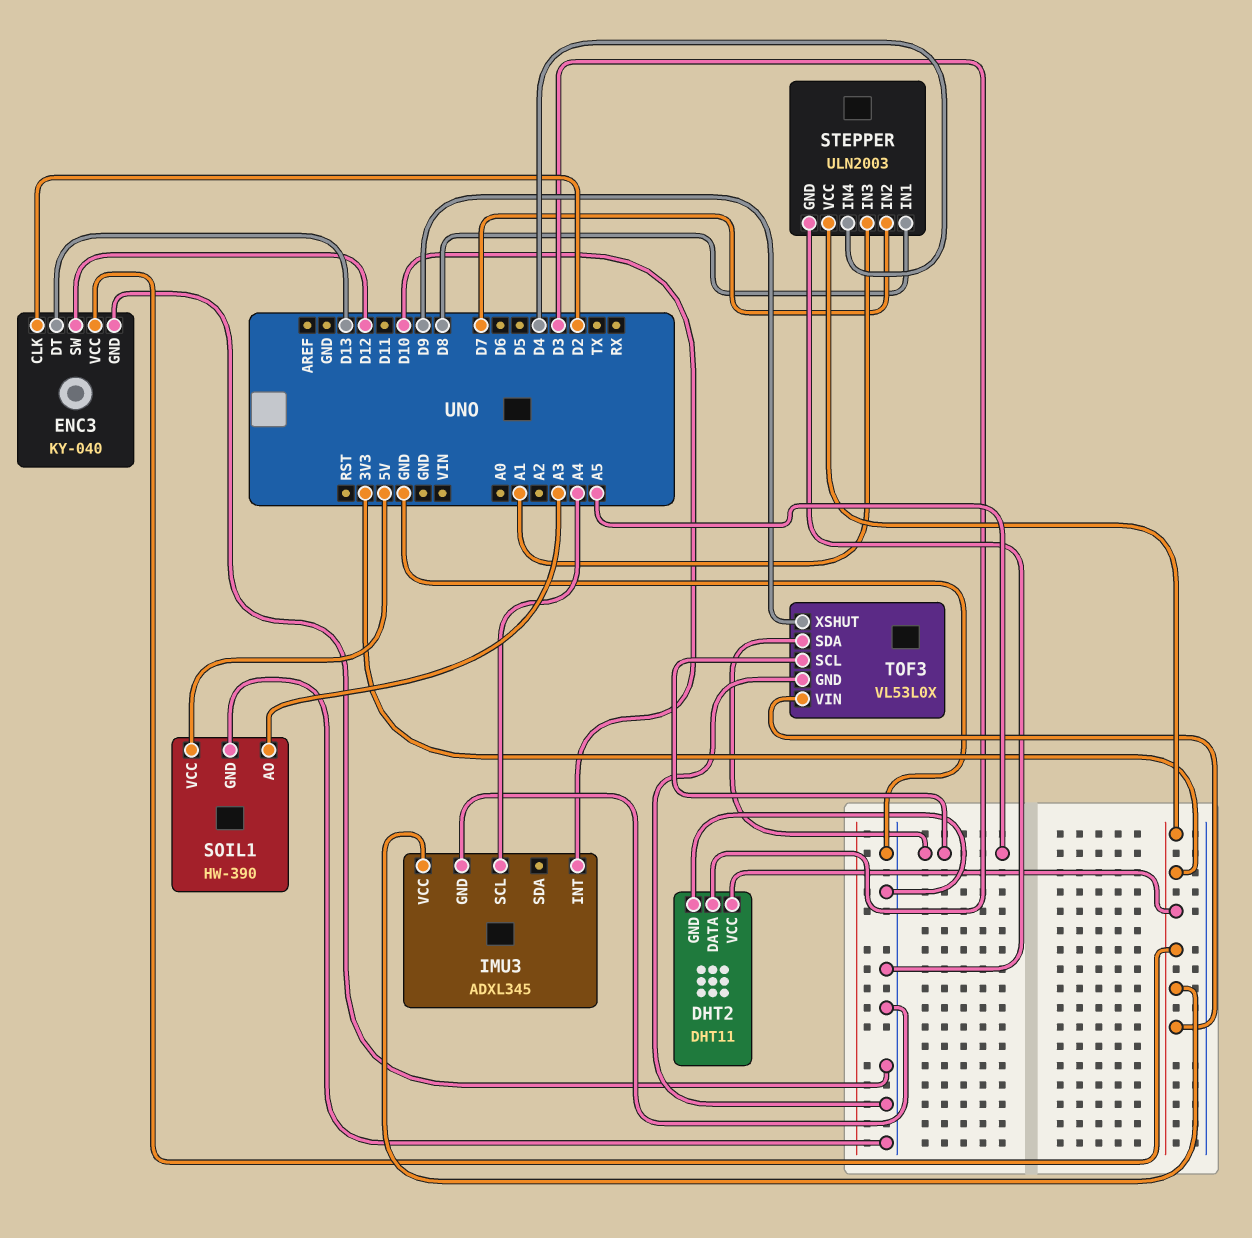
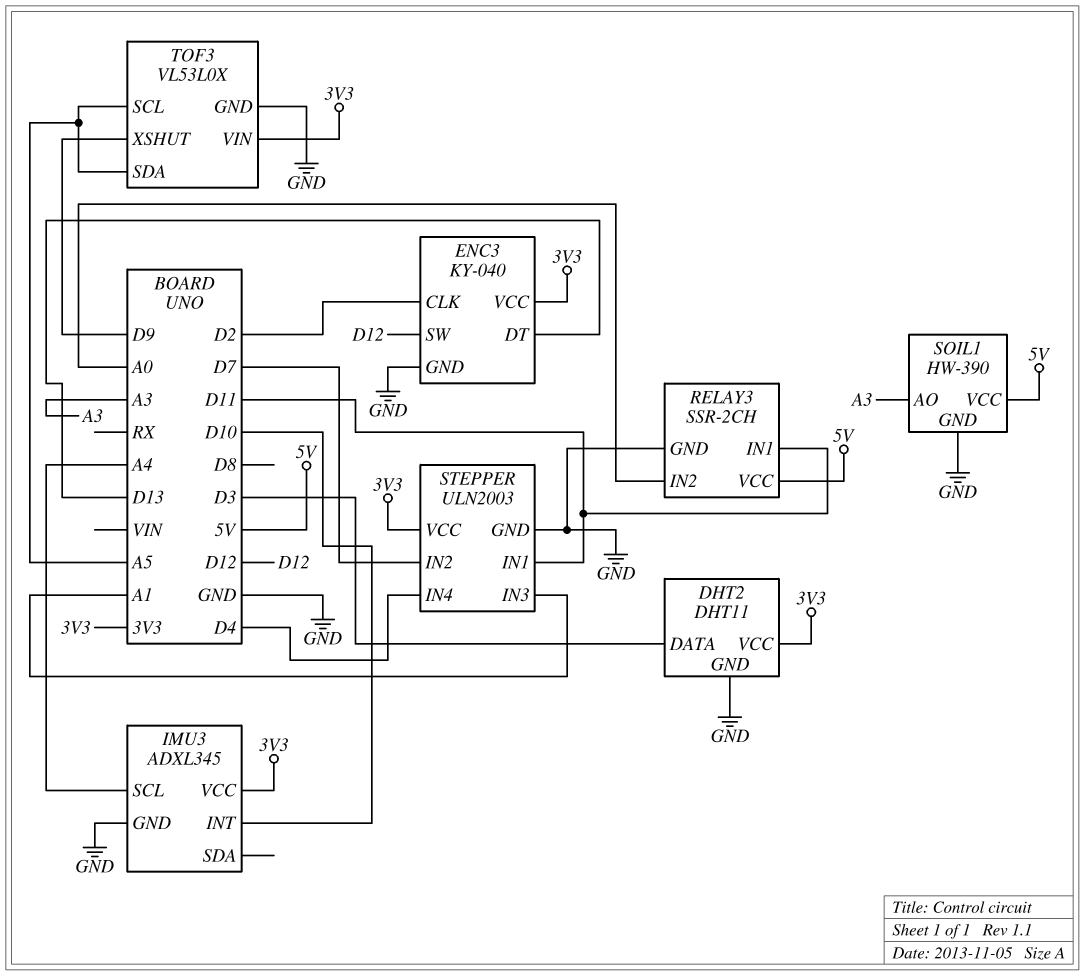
RELAY3: none -> SSR-2CH
RELAY3 pin GND: none -> GND
RELAY3 pin IN1: none -> D11
RELAY3 pin IN2: none -> A0
RELAY3 pin VCC: none -> 5V
STEPPER pin IN1: D8 -> D11

